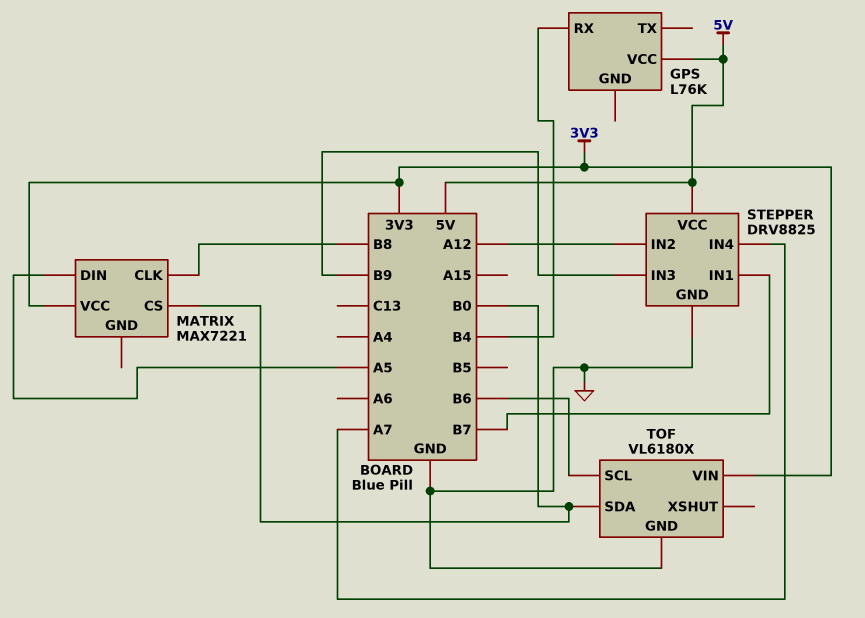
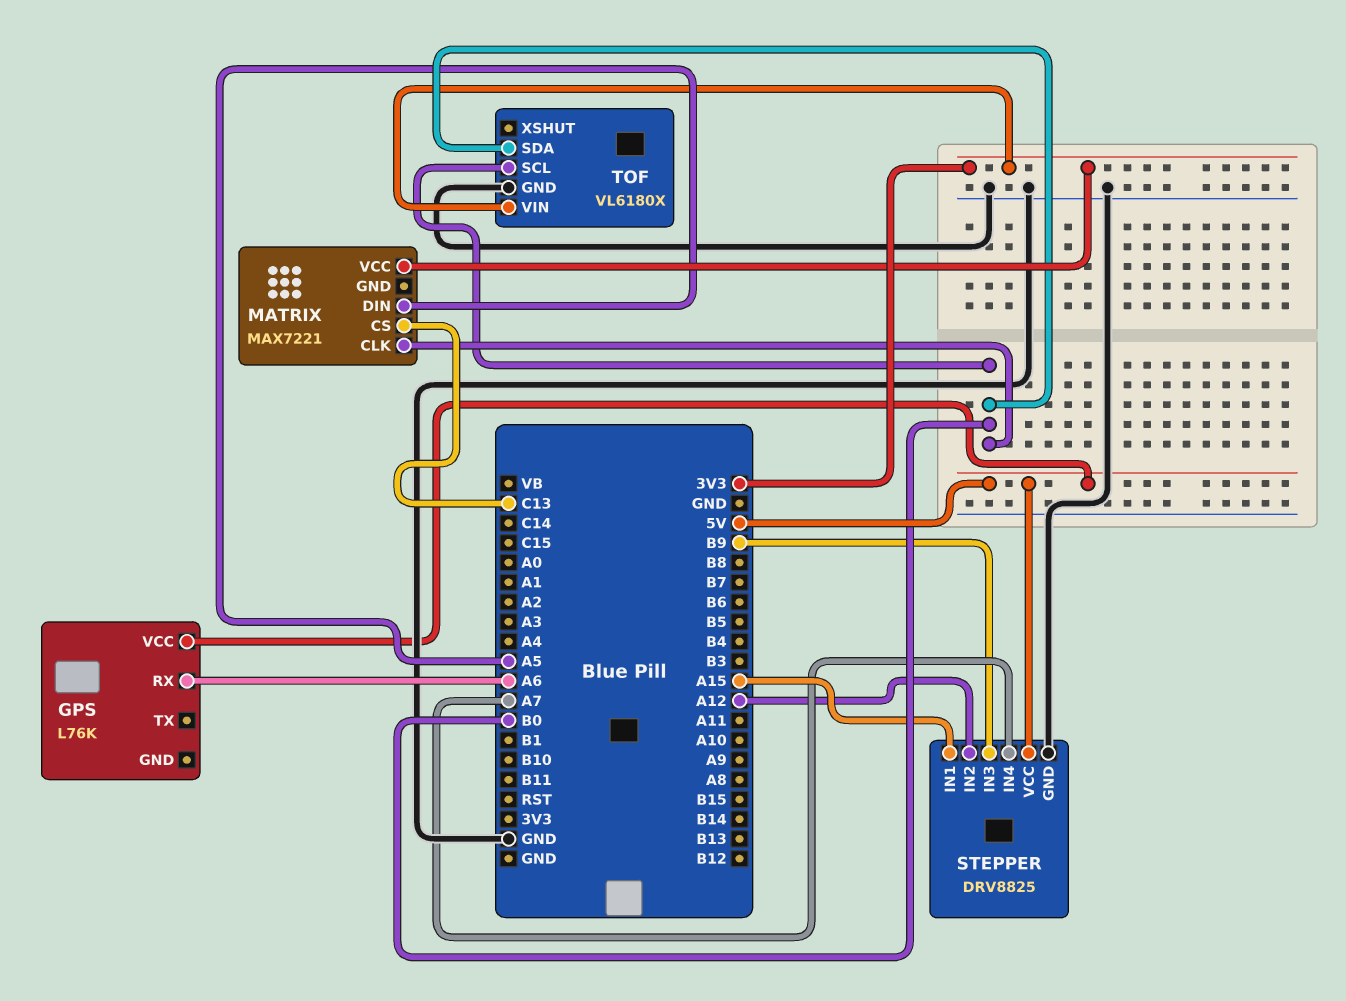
GPS pin RX: B4 -> A6
MATRIX pin CLK: B8 -> B0
MATRIX pin CS: B0 -> C13
STEPPER pin IN1: B7 -> A15
TOF pin SCL: B6 -> B0

